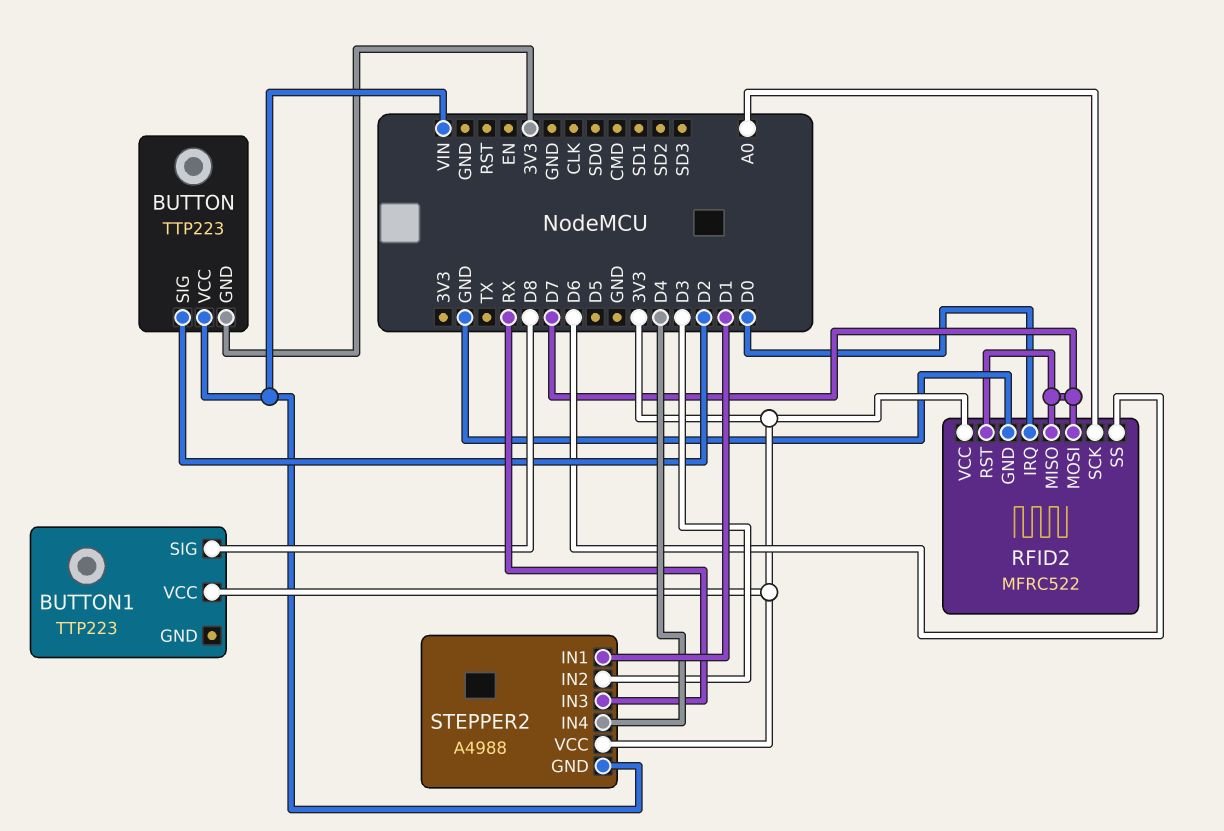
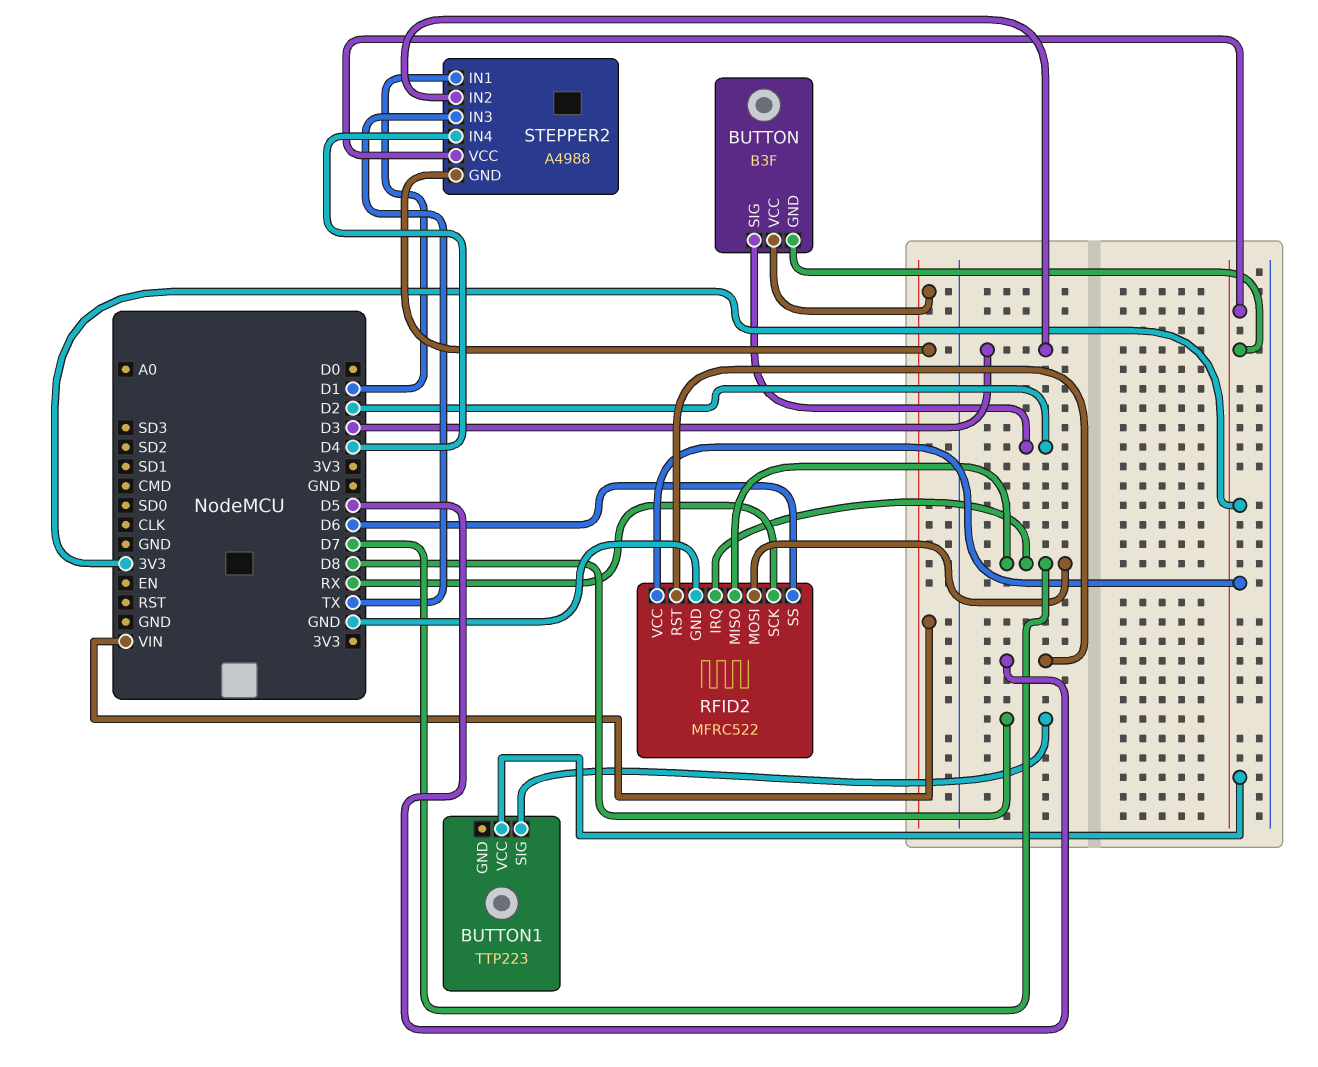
BUTTON: TTP223 -> B3F
RFID2 pin IRQ: D0 -> D7
RFID2 pin RST: D7 -> D5
RFID2 pin SCK: A0 -> RX
STEPPER2 pin IN3: RX -> TX

